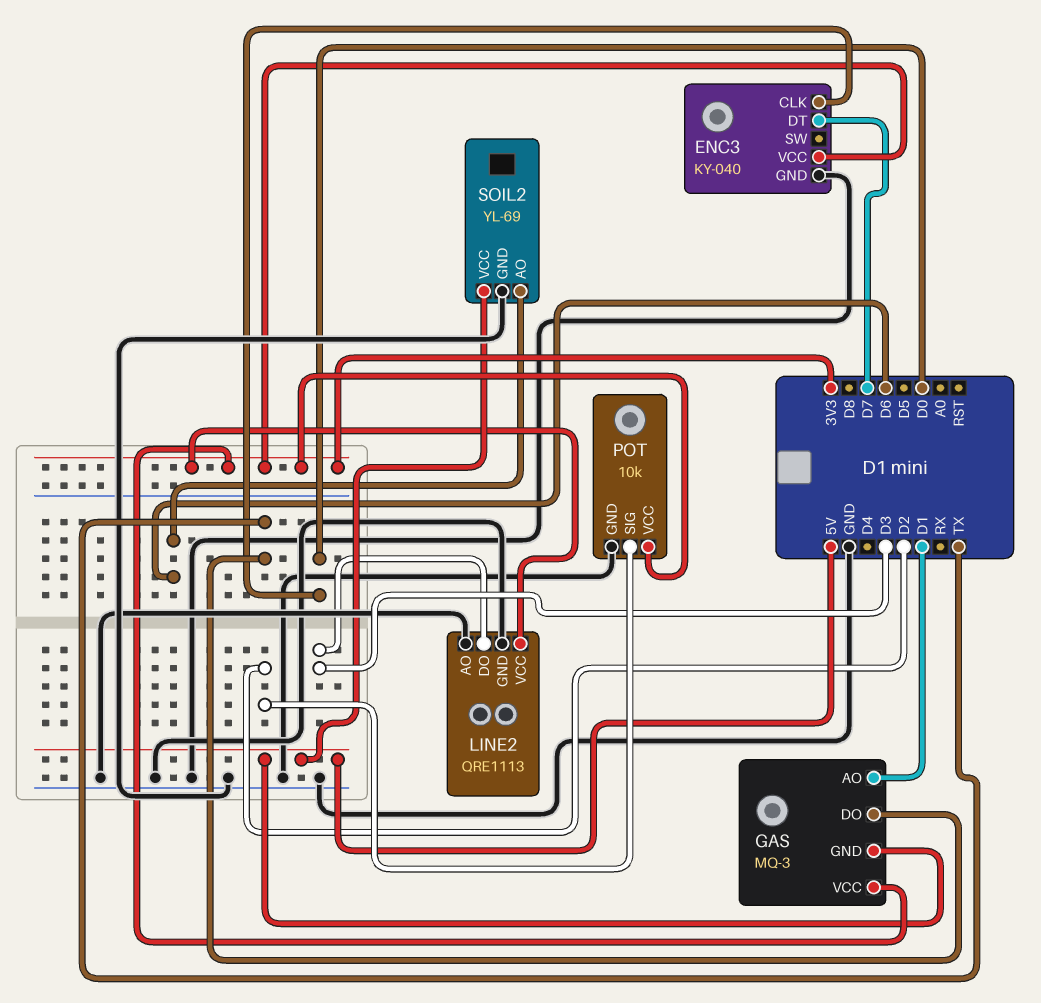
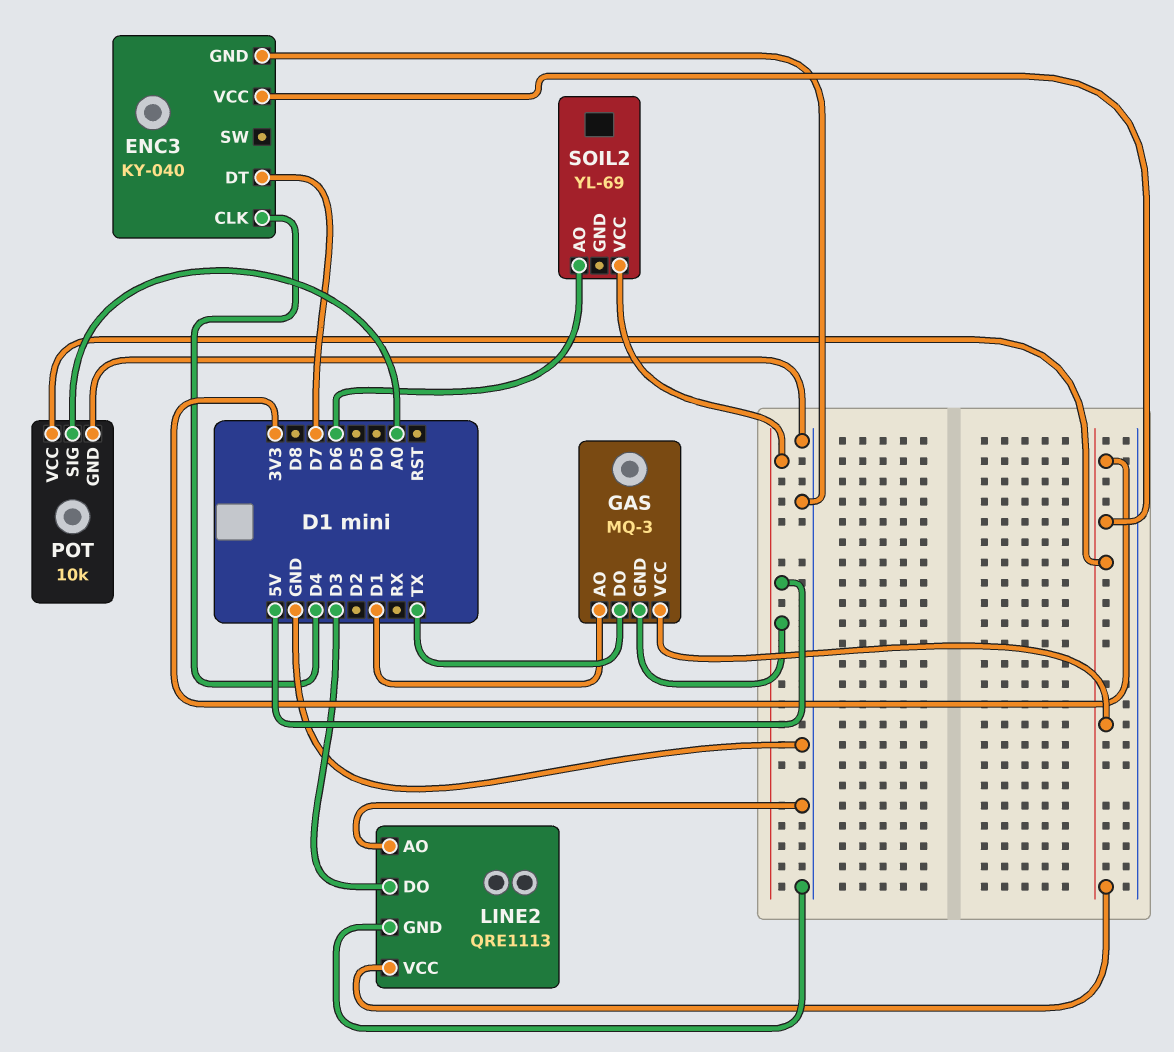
ENC3 pin CLK: D0 -> D4
POT pin SIG: D2 -> A0
SOIL2 pin GND: GND -> none

